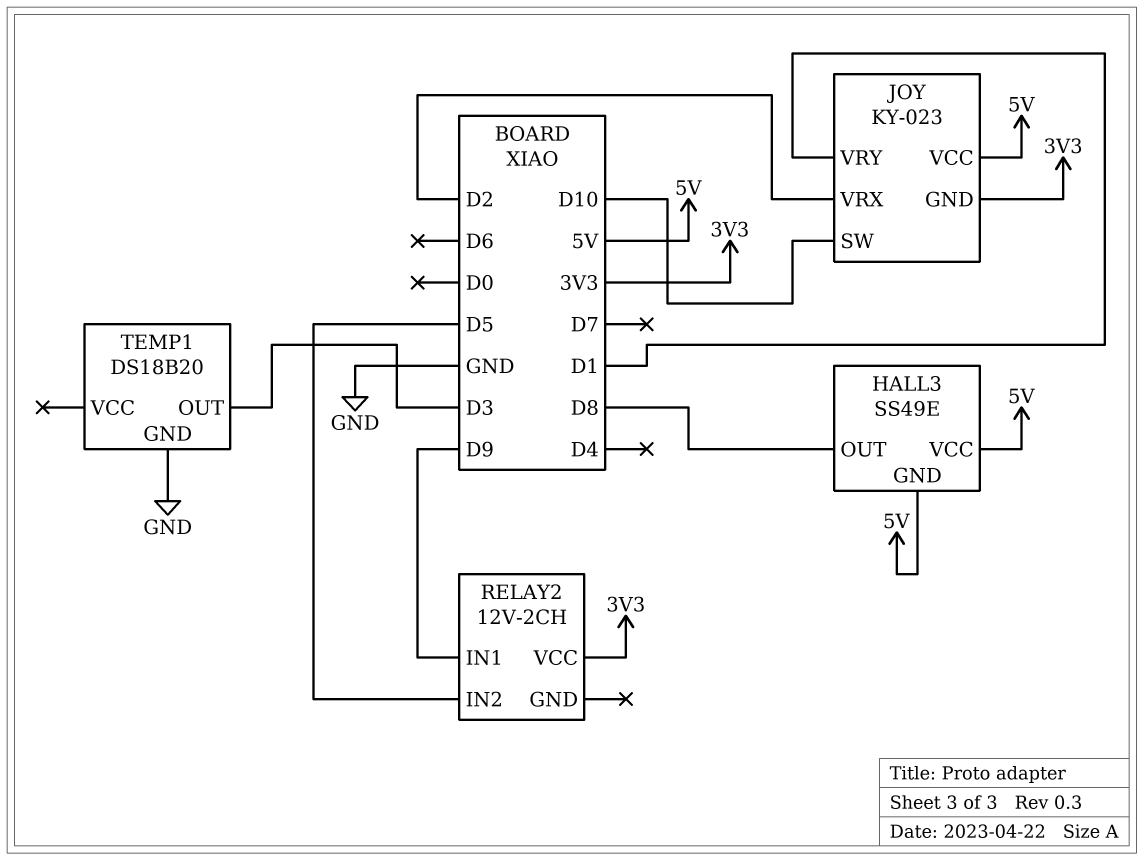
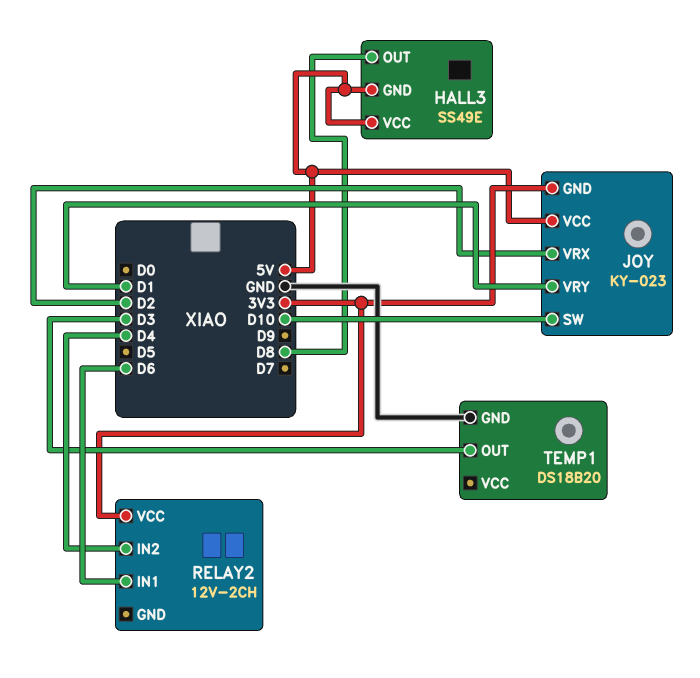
RELAY2 pin IN1: D9 -> D6
RELAY2 pin IN2: D5 -> D4

